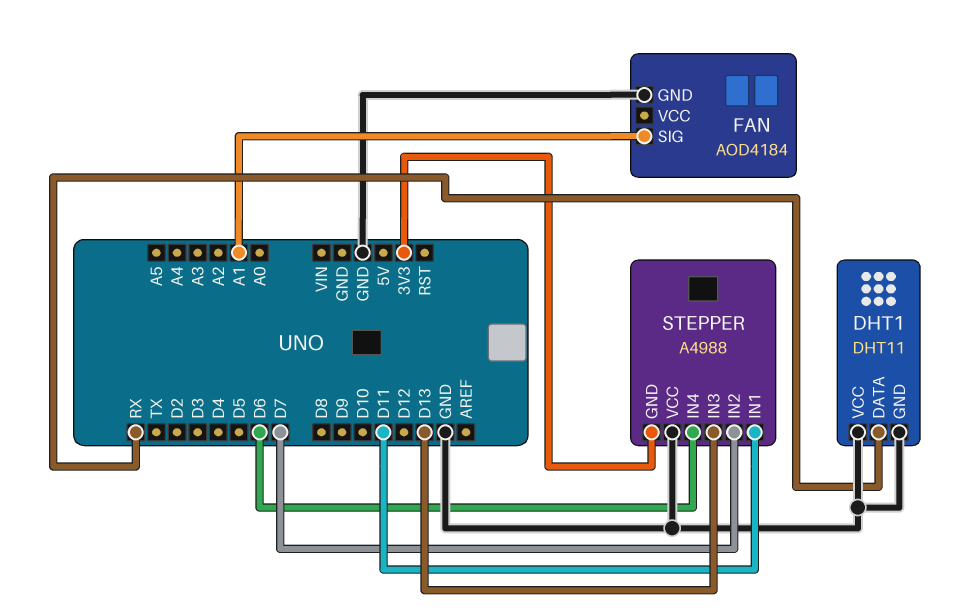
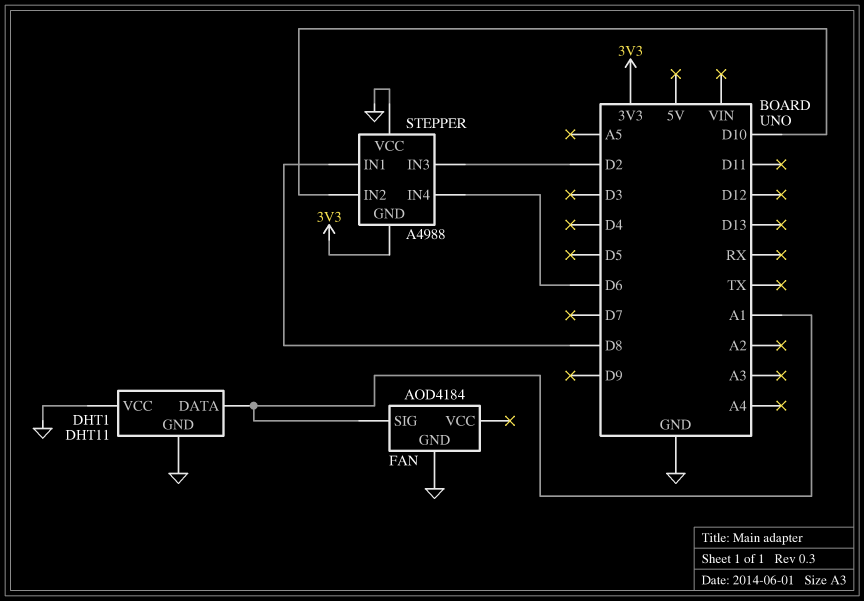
DHT1 pin DATA: RX -> A1
STEPPER pin IN1: D11 -> D8
STEPPER pin IN2: D7 -> D10
STEPPER pin IN3: D13 -> D2

